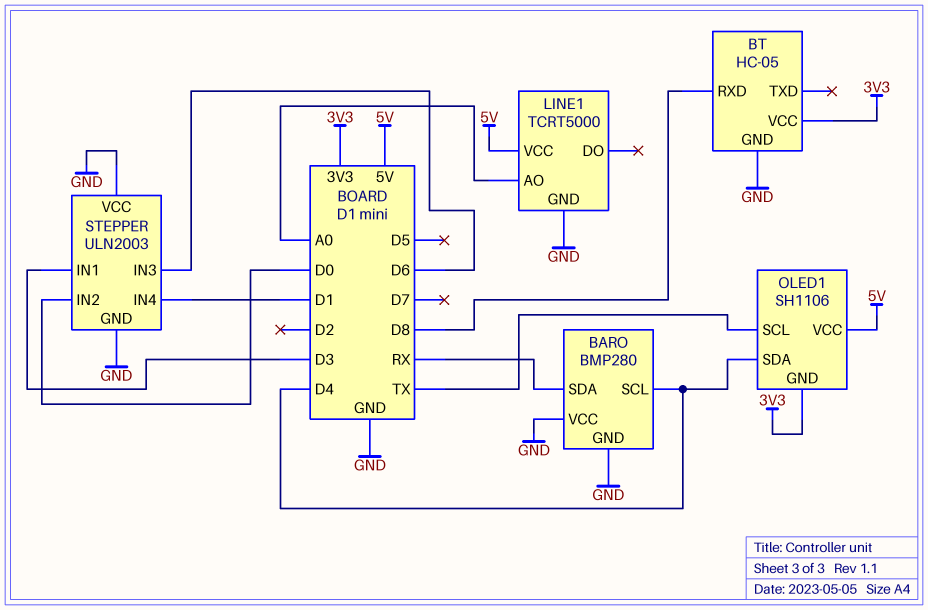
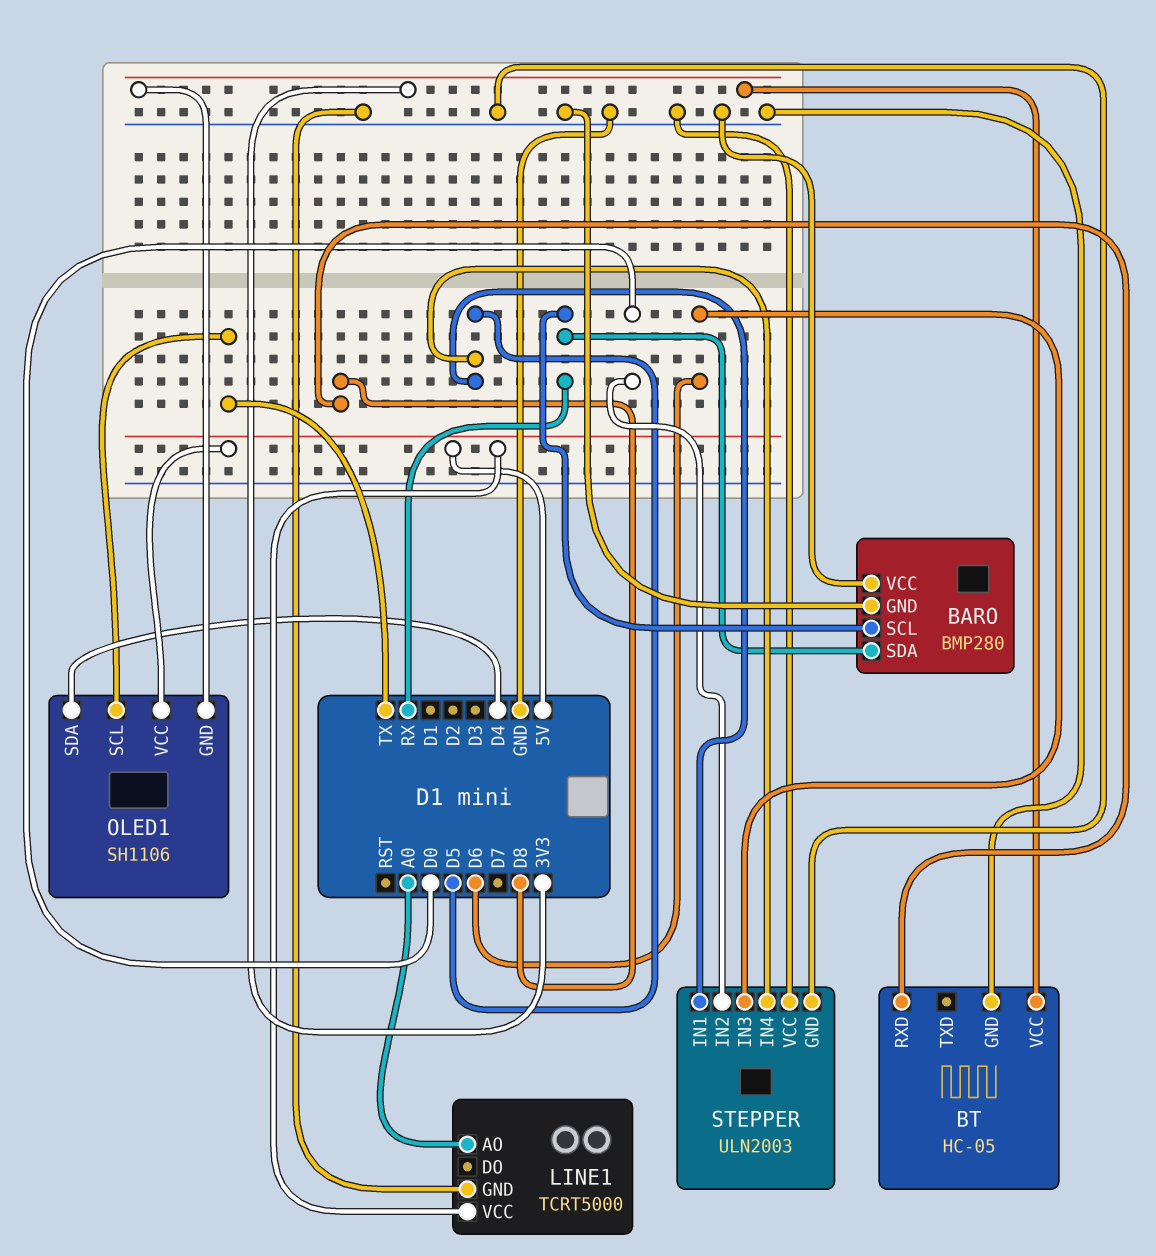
BARO pin SCL: D4 -> RX
STEPPER pin IN1: D3 -> D5
STEPPER pin IN4: D1 -> D5

